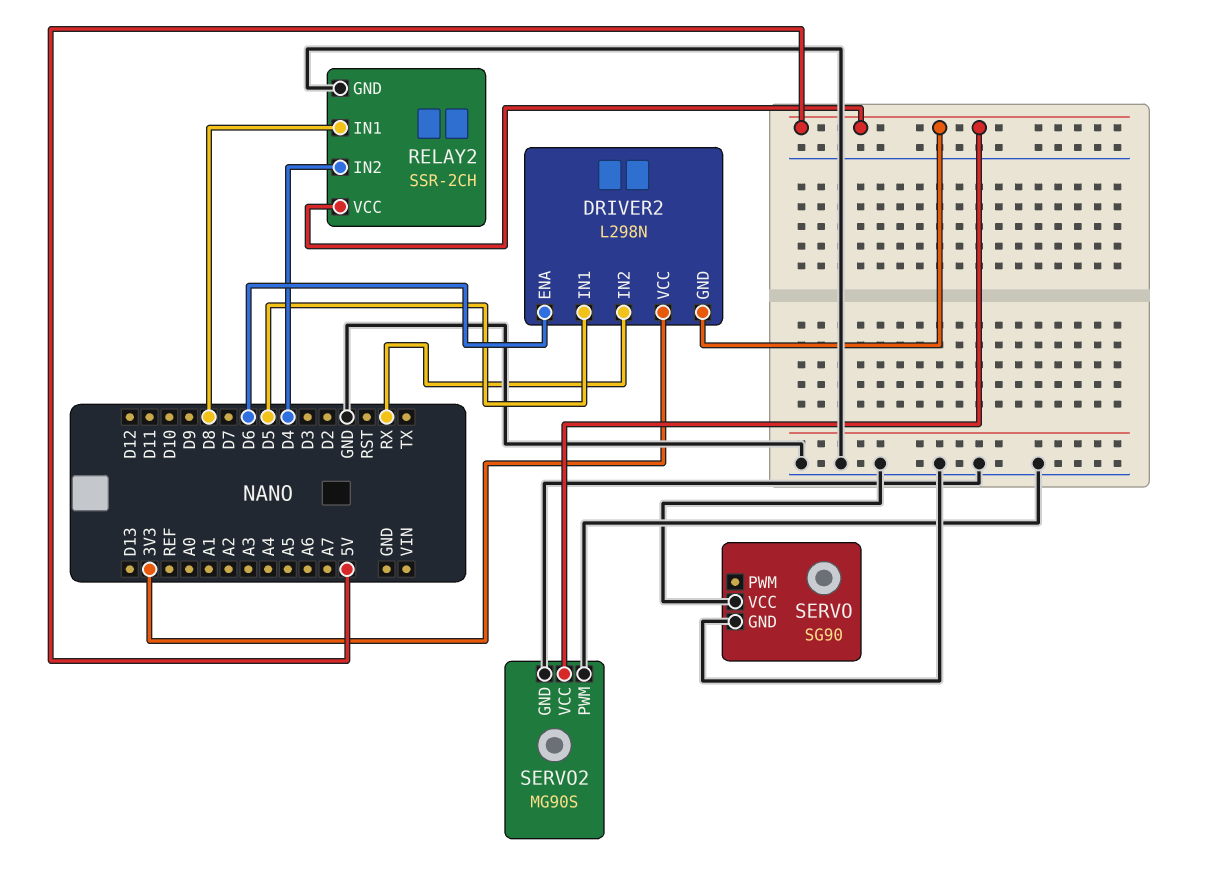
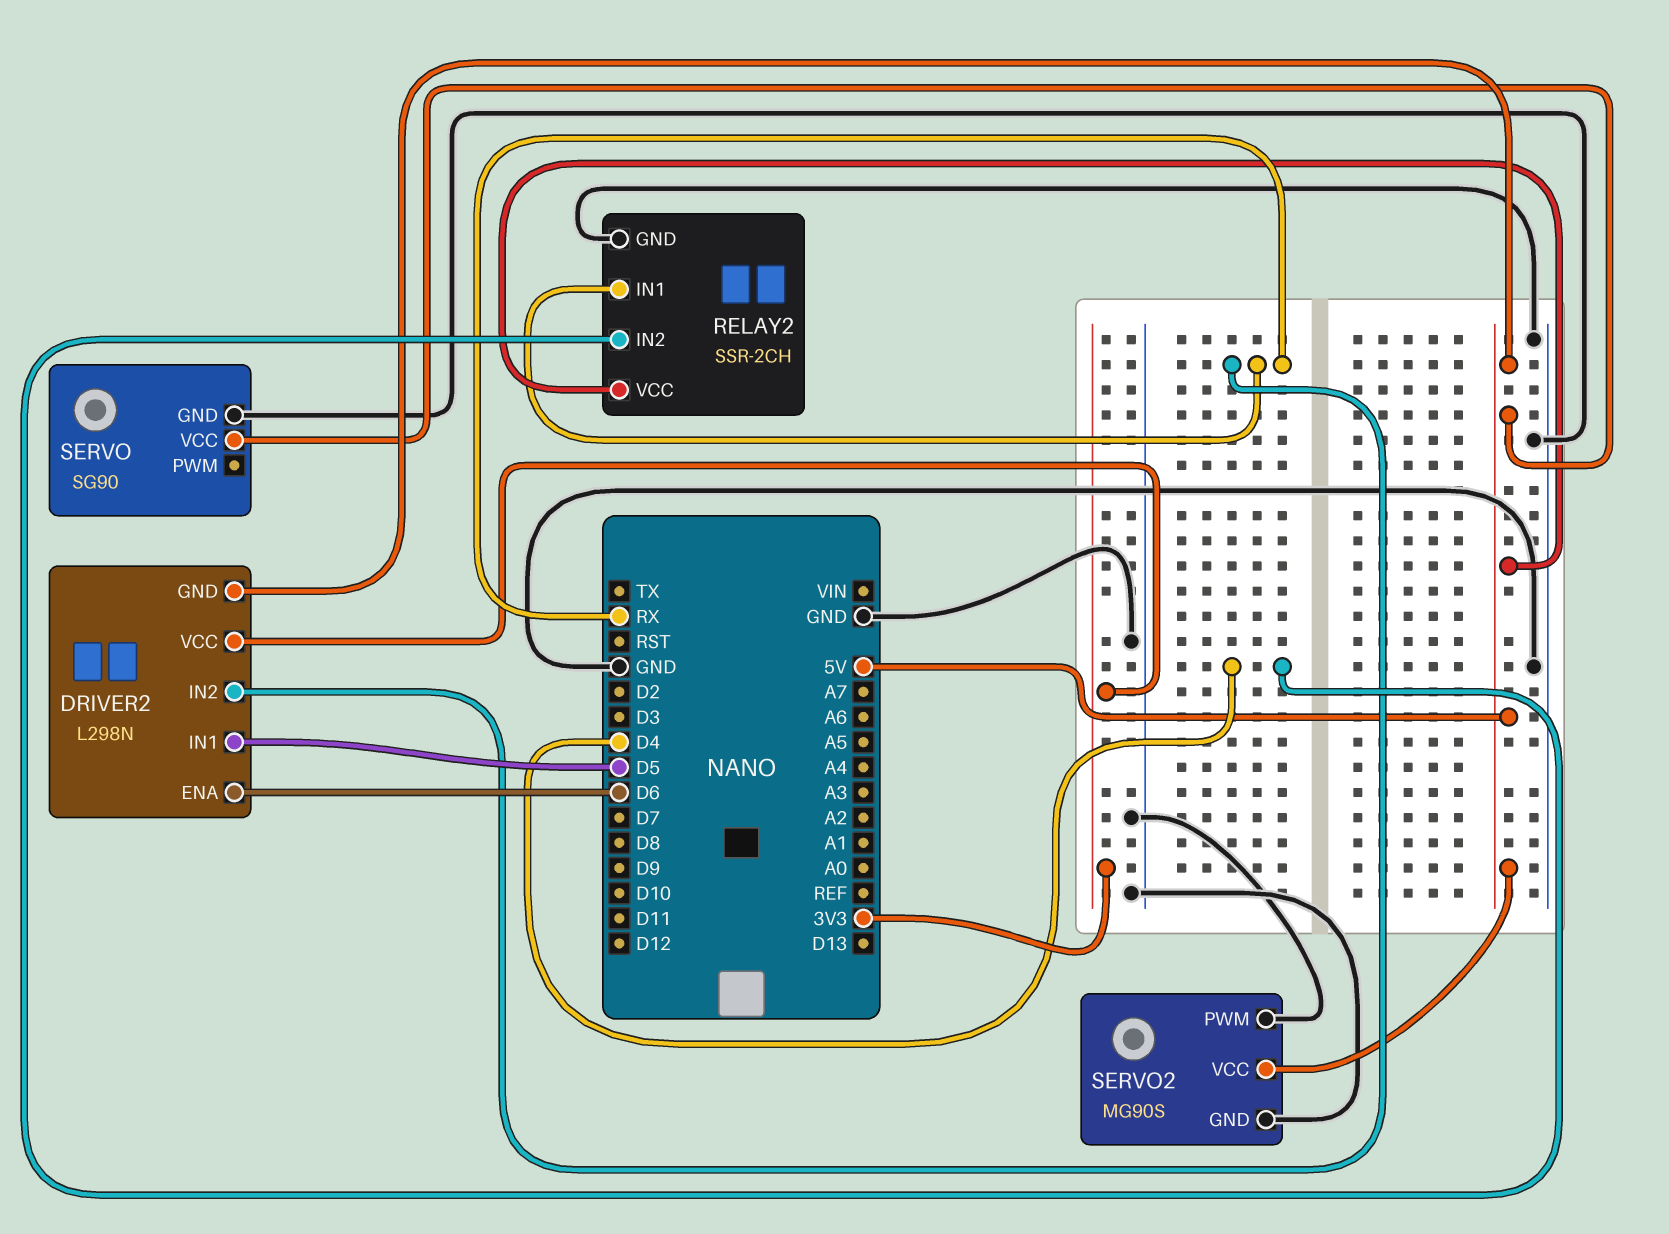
RELAY2 pin IN1: D8 -> RX
SERVO pin VCC: GND -> 5V

